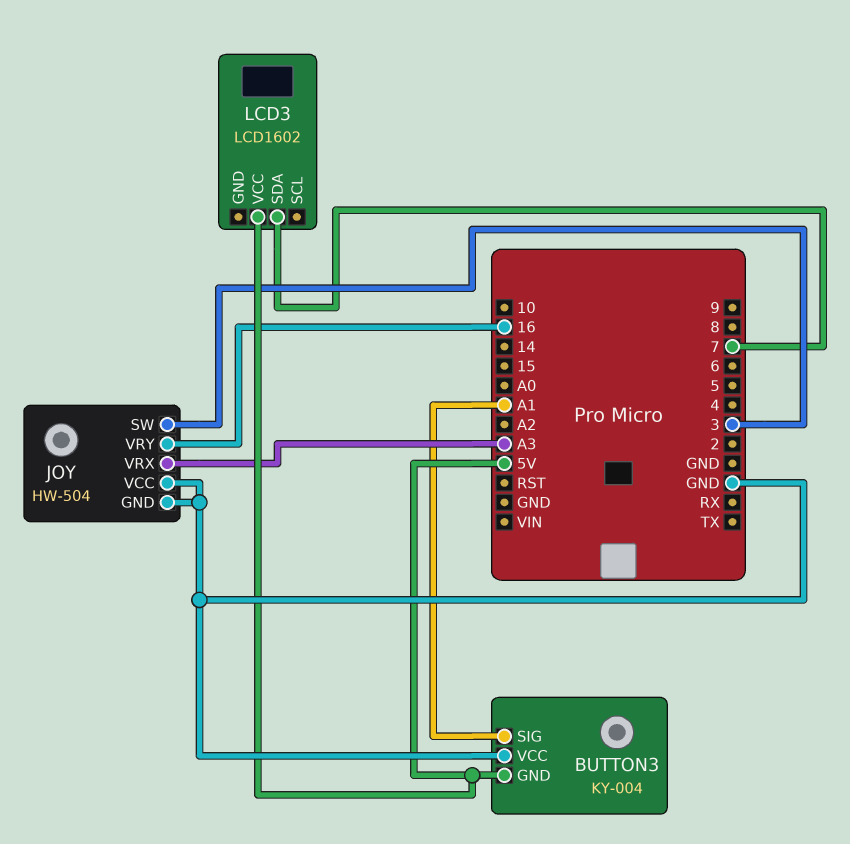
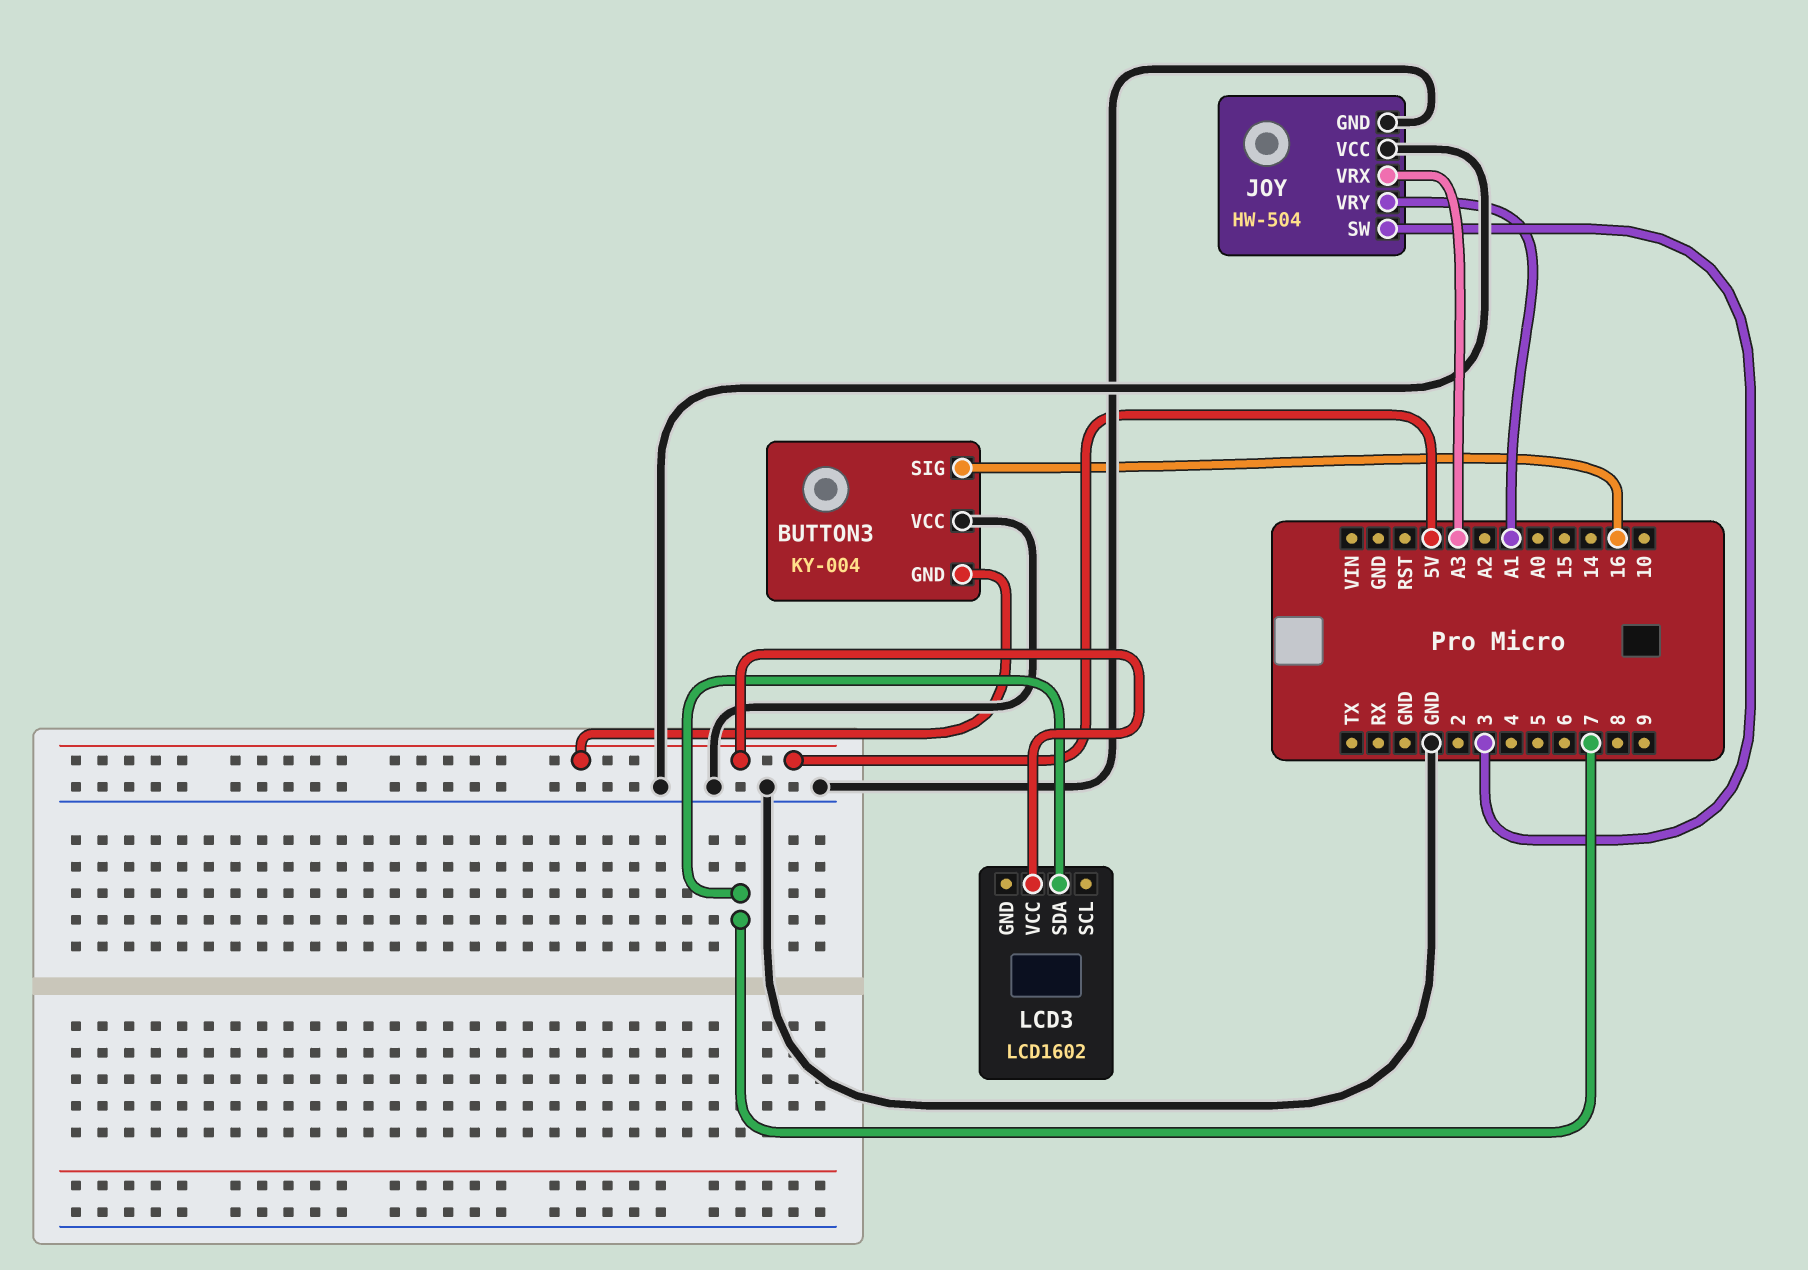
BUTTON3 pin SIG: A1 -> 16
JOY pin VRY: 16 -> A1

